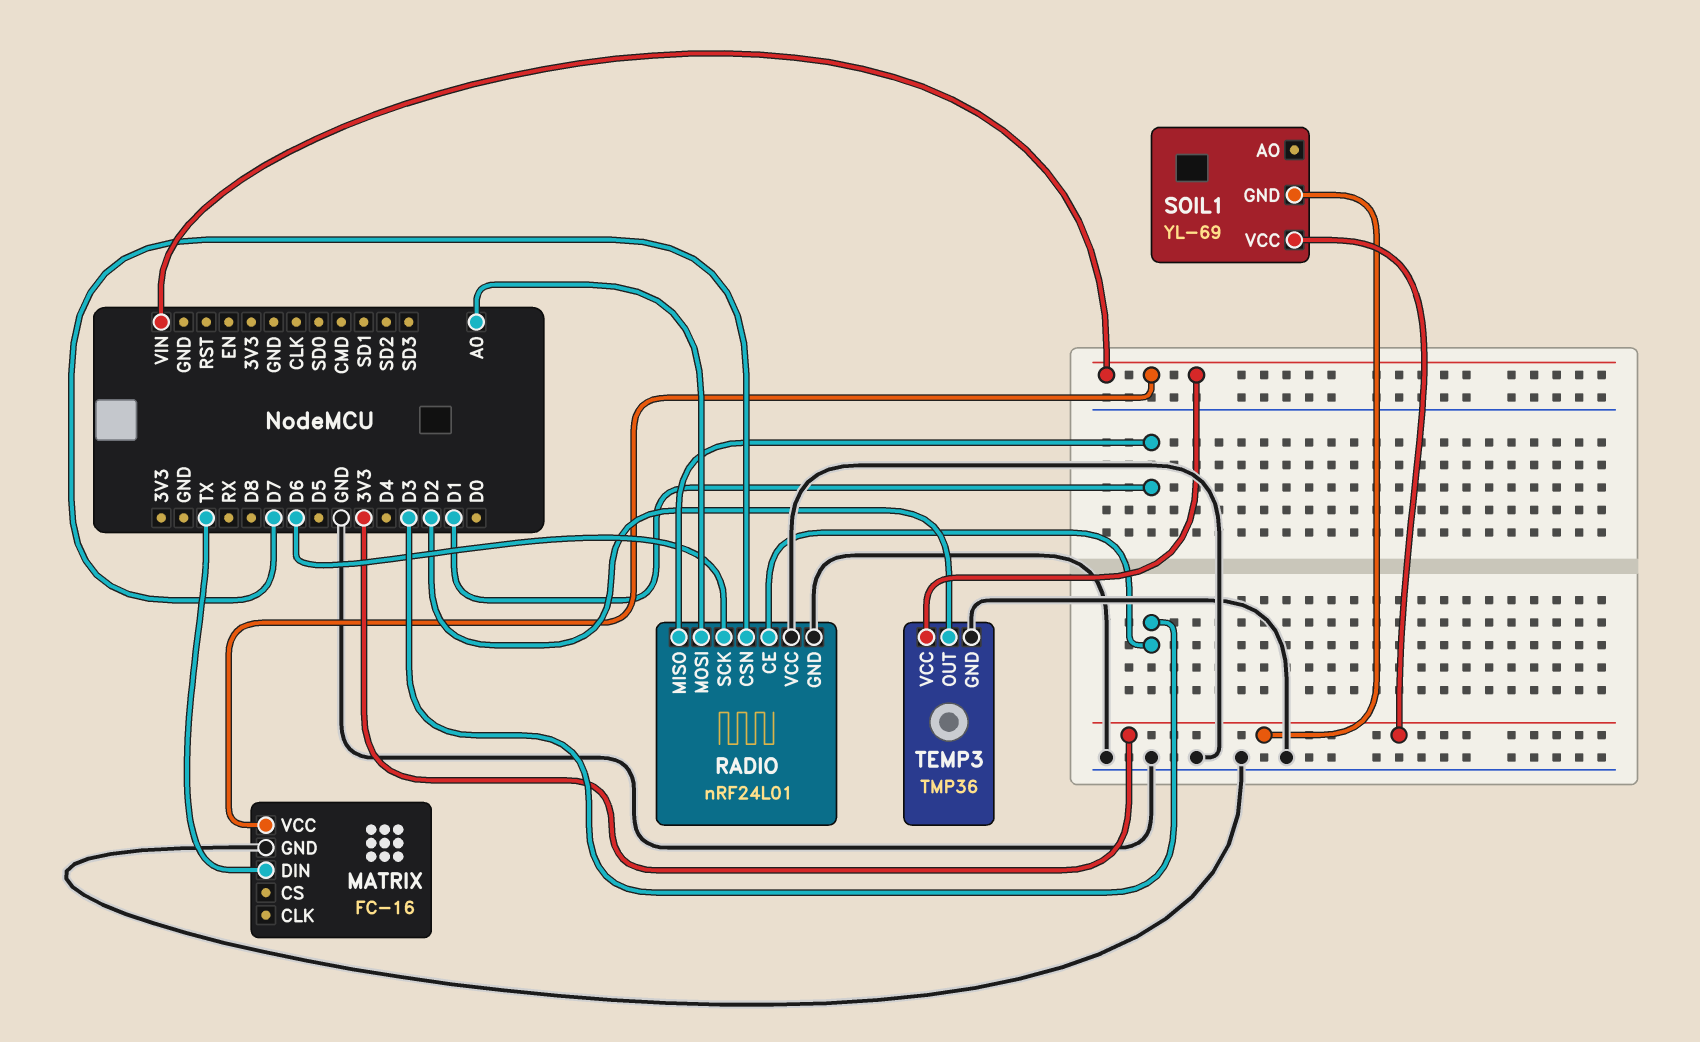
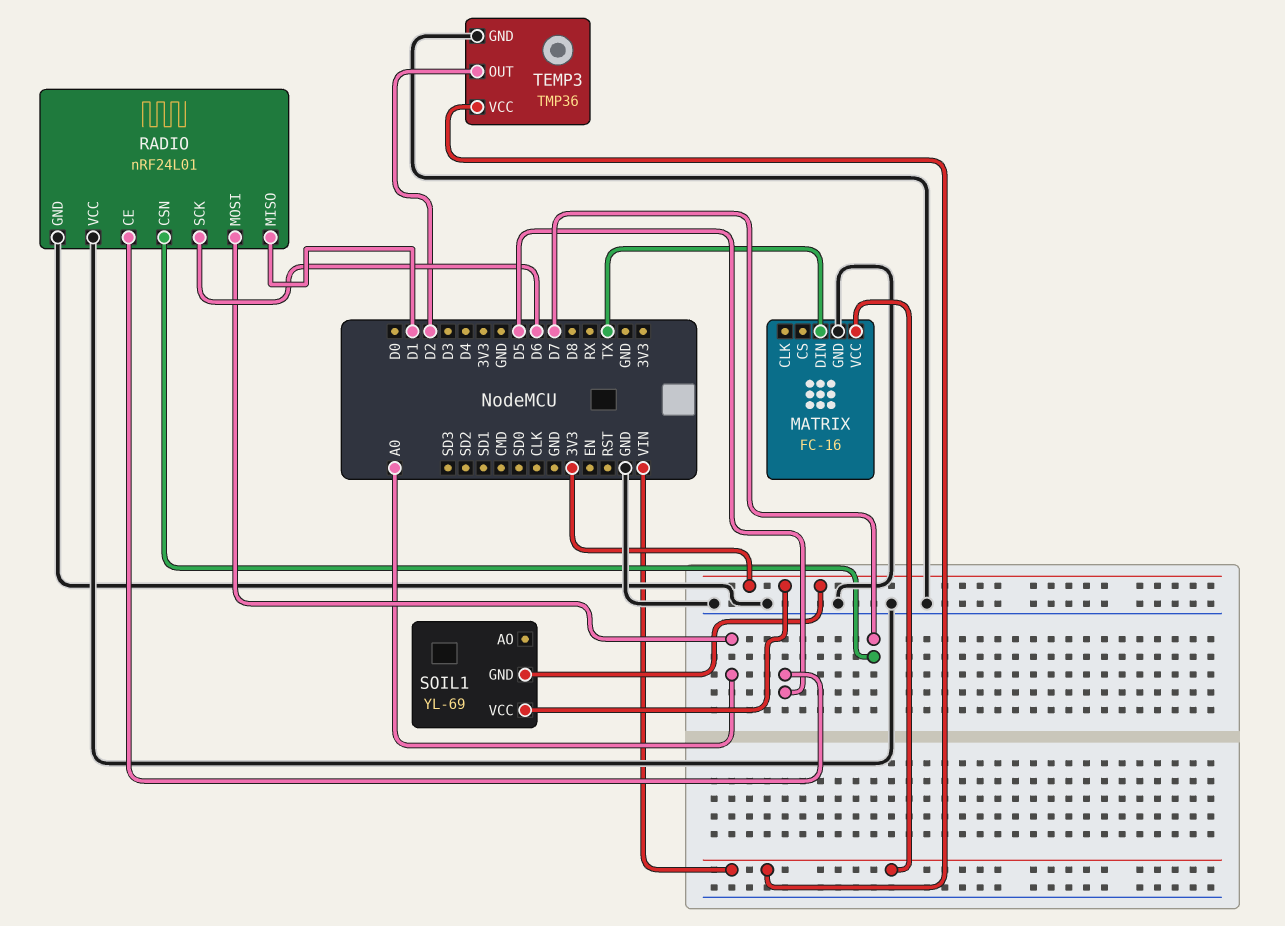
RADIO pin CE: D3 -> D5

